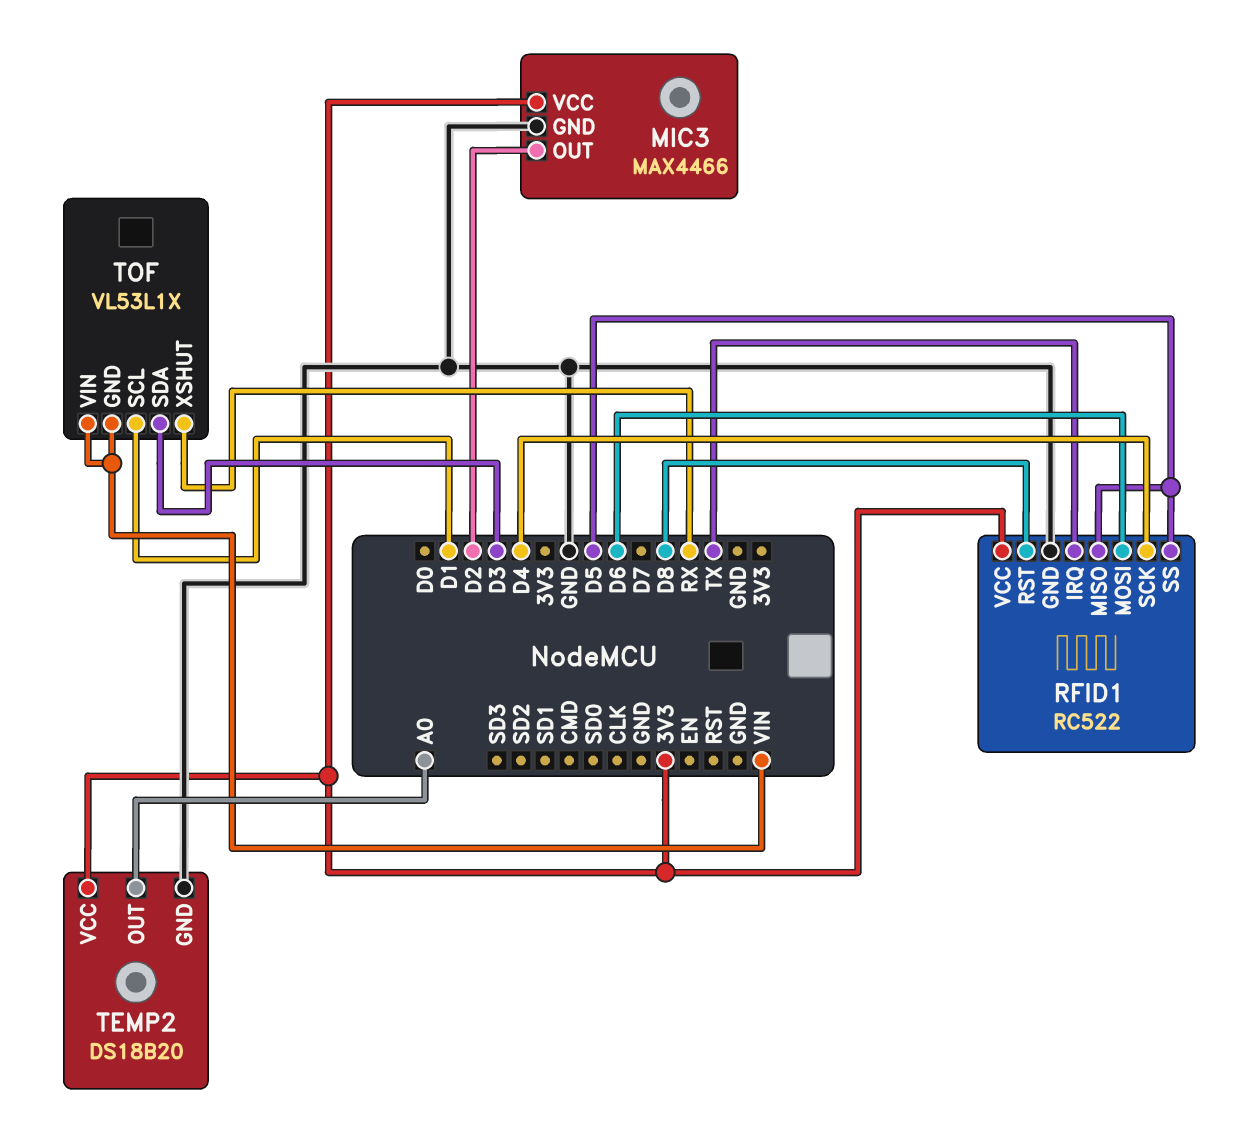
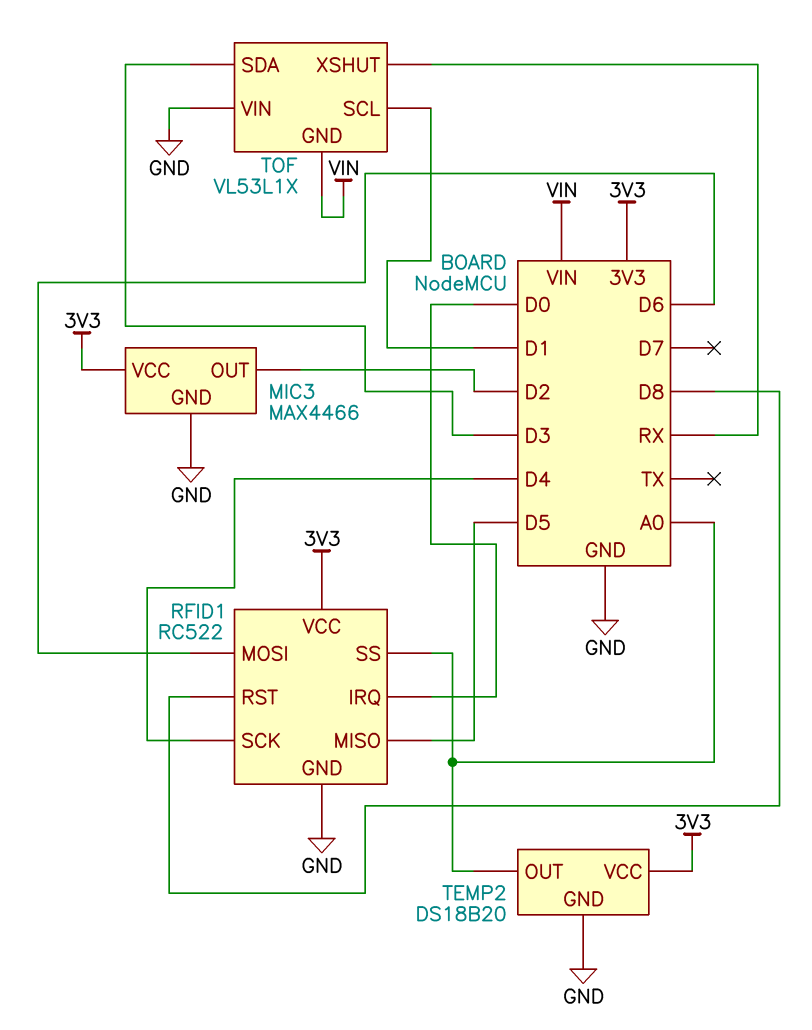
RFID1 pin IRQ: TX -> D0
RFID1 pin SS: D5 -> A0
TOF pin VIN: VIN -> GND

